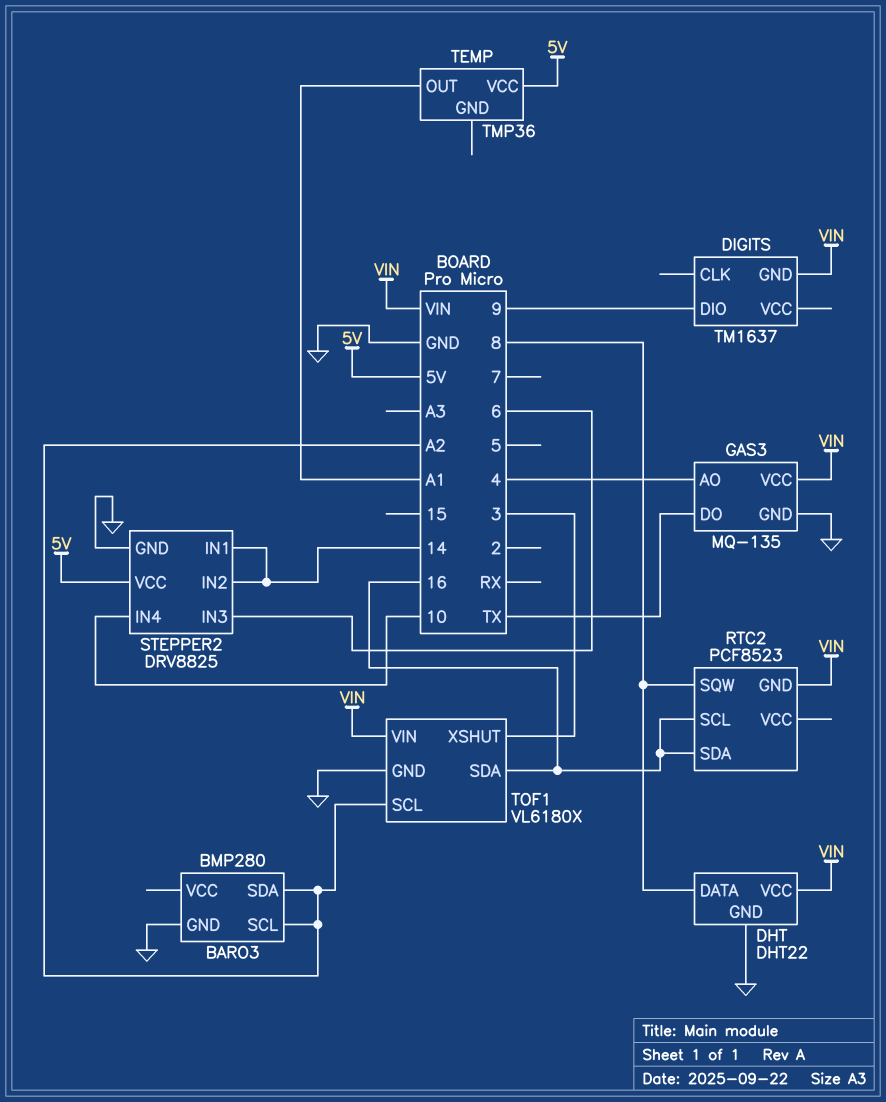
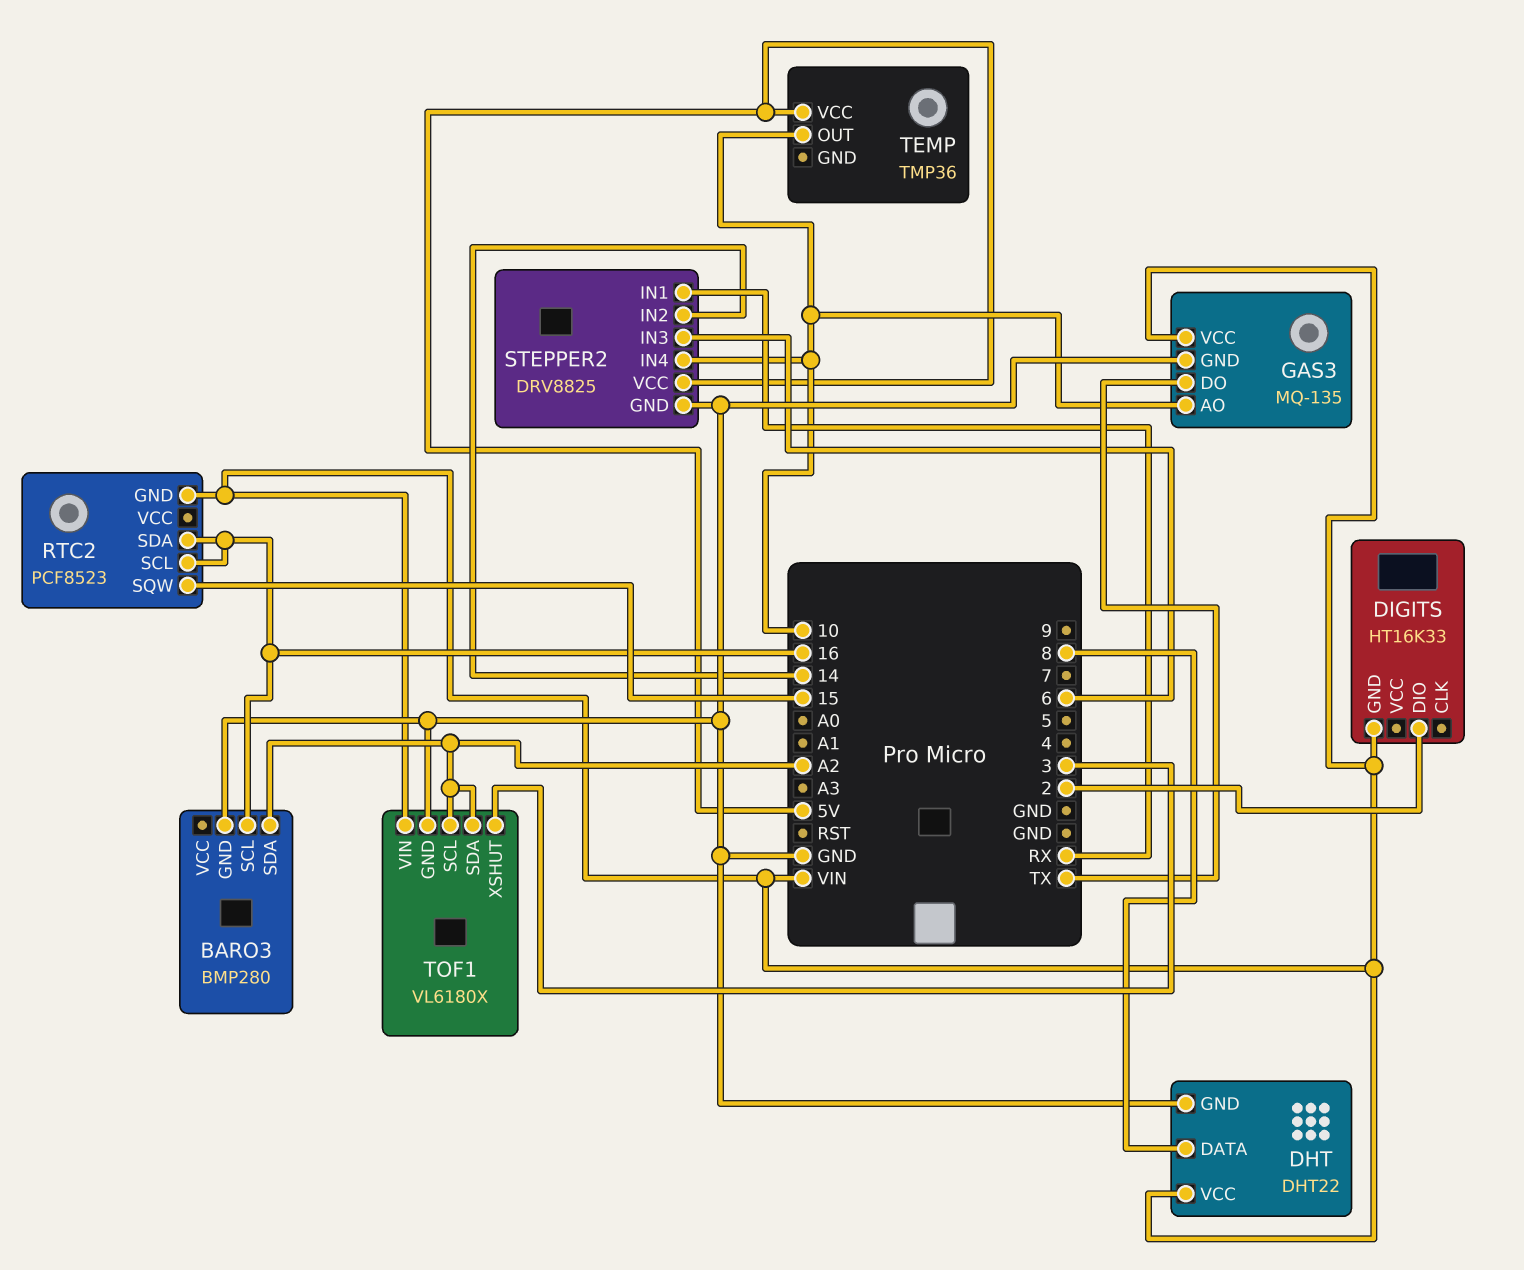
BARO3 pin SCL: A2 -> 16
DIGITS: TM1637 -> HT16K33
DIGITS pin DIO: 9 -> 2
GAS3 pin AO: 4 -> 10
RTC2 pin SQW: 8 -> 15
STEPPER2 pin IN1: 14 -> RX
TEMP pin OUT: A1 -> 10
TOF1 pin SDA: 16 -> A2

